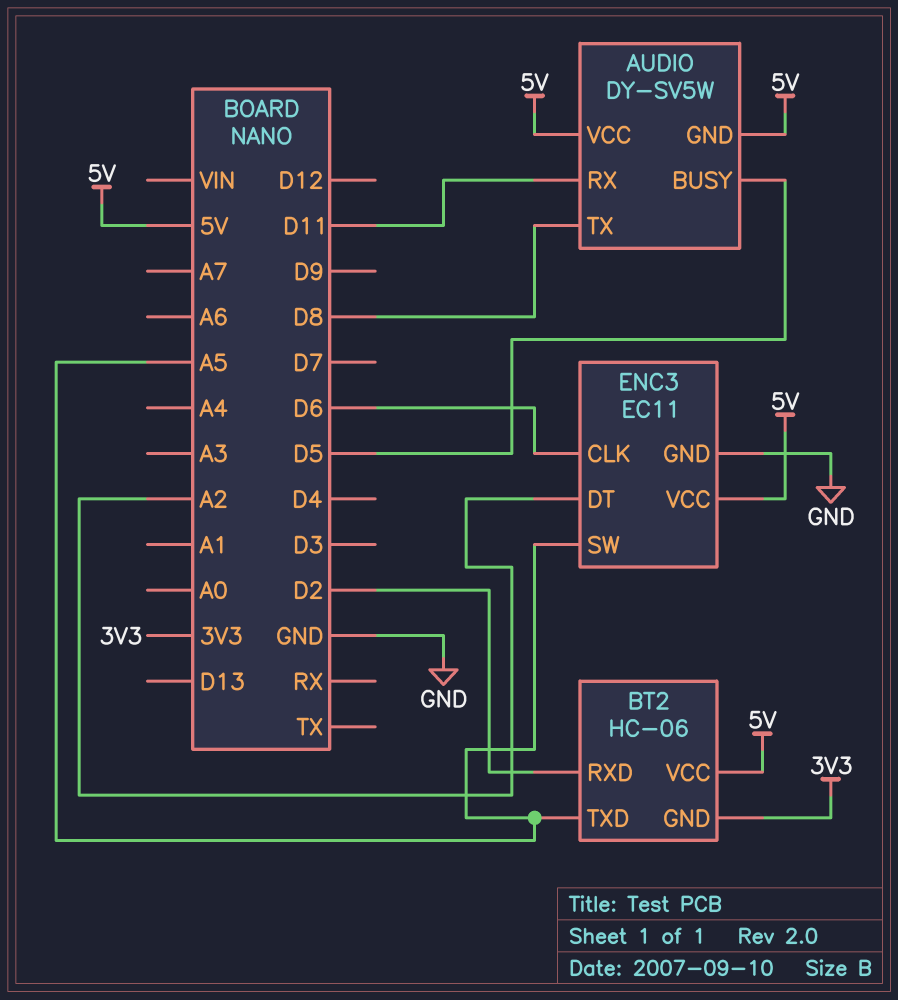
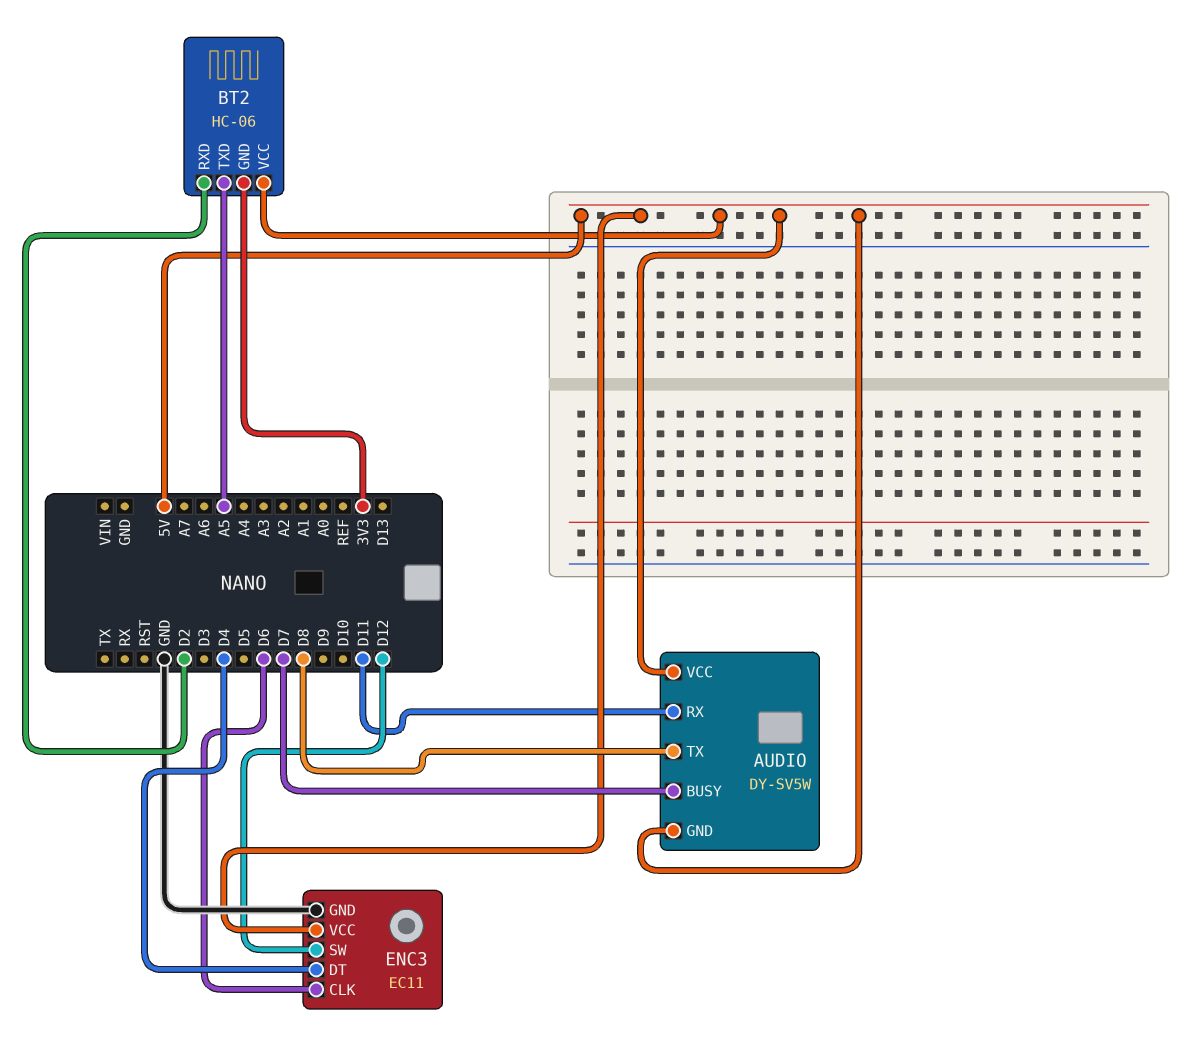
AUDIO pin BUSY: D5 -> D7
ENC3 pin DT: A2 -> D4
ENC3 pin SW: A5 -> D12

